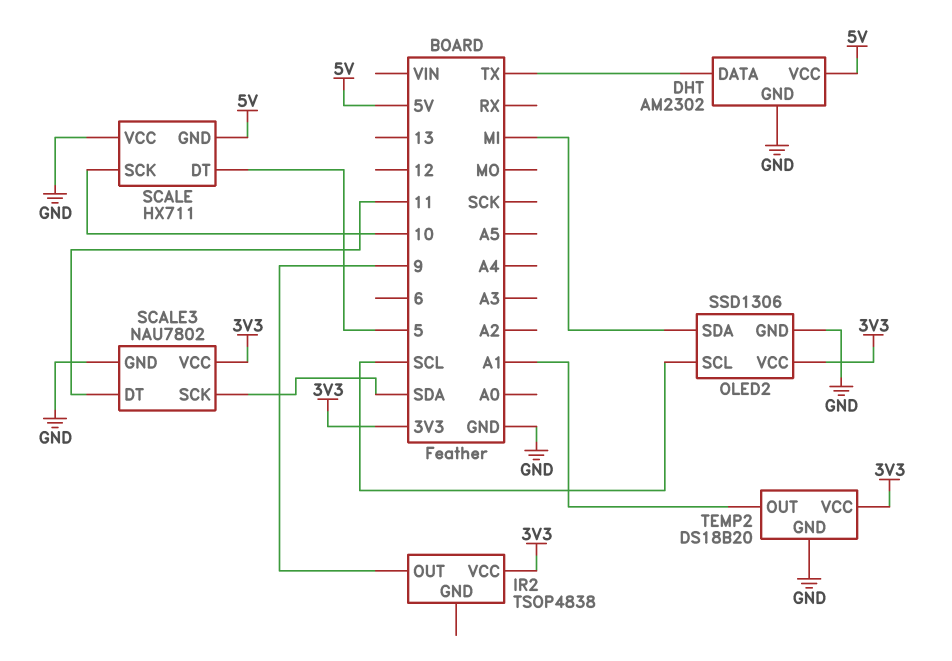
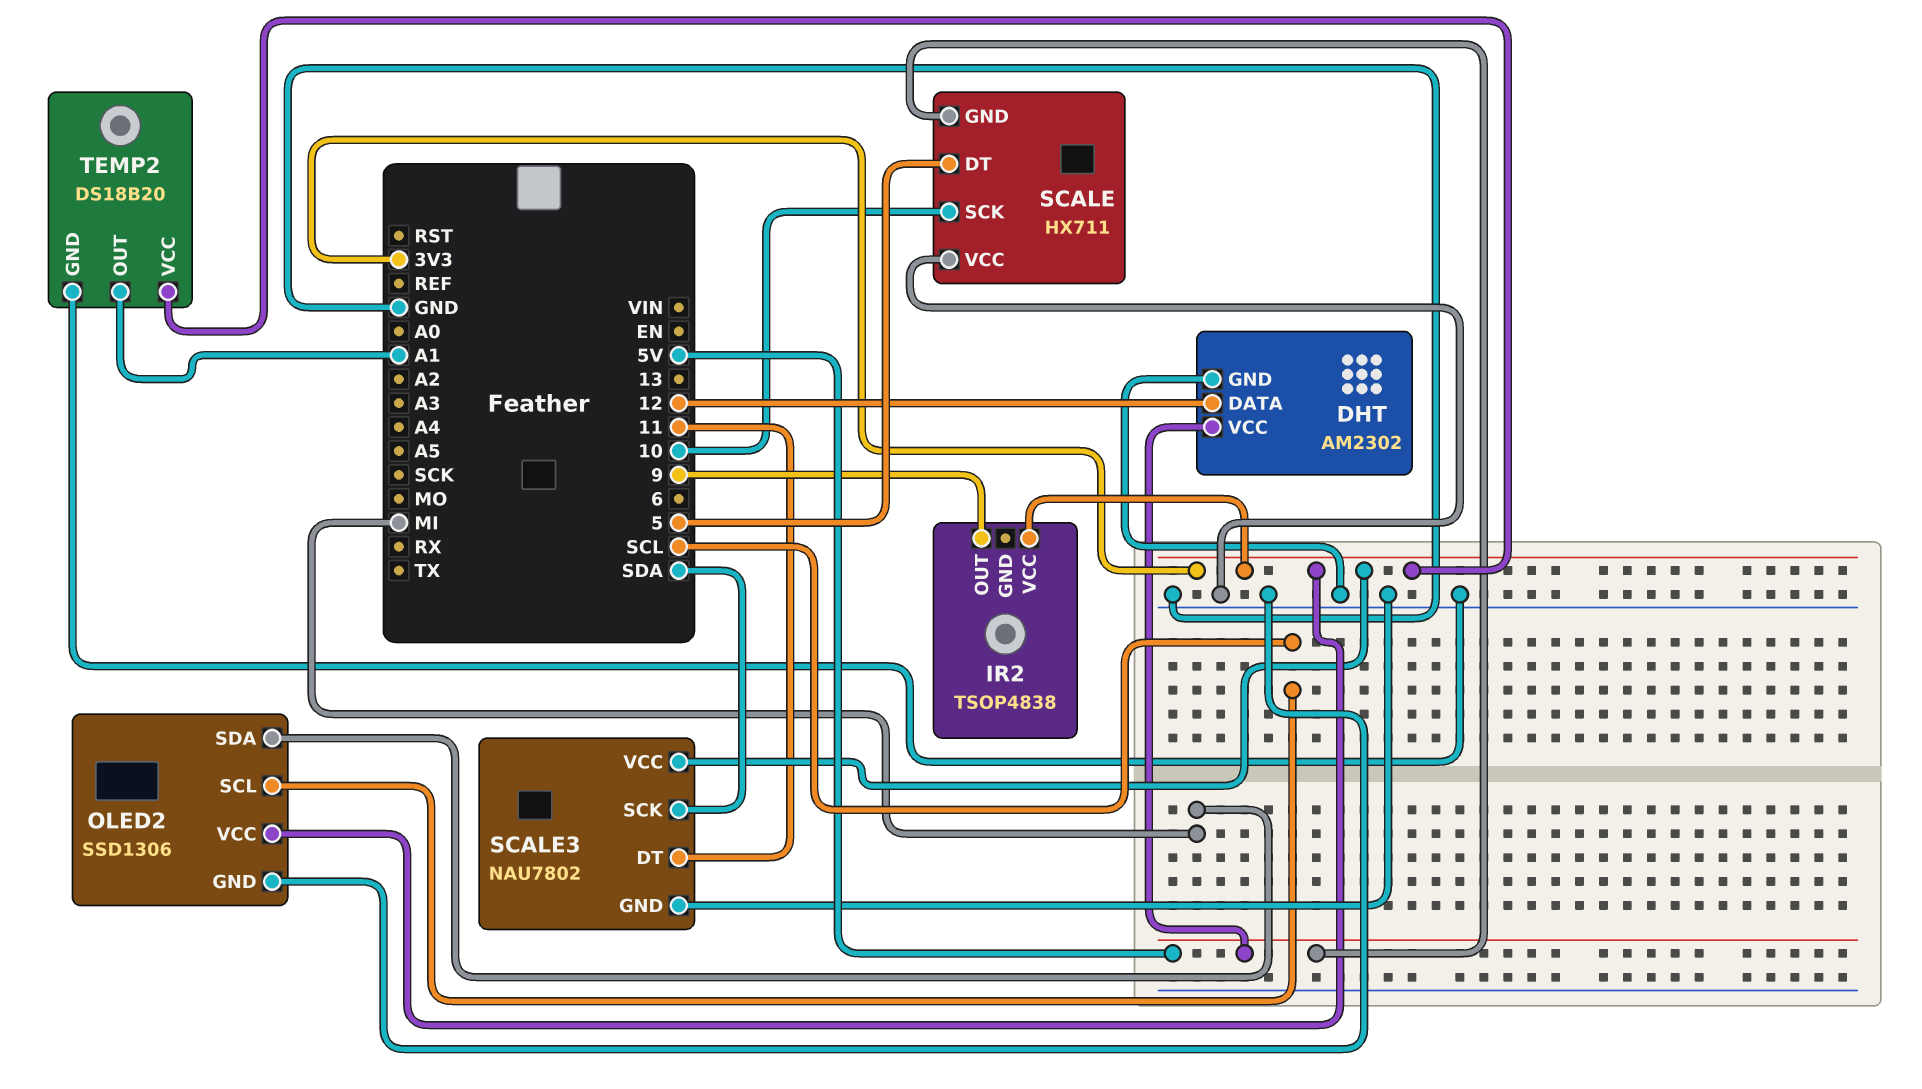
DHT pin DATA: TX -> 12

